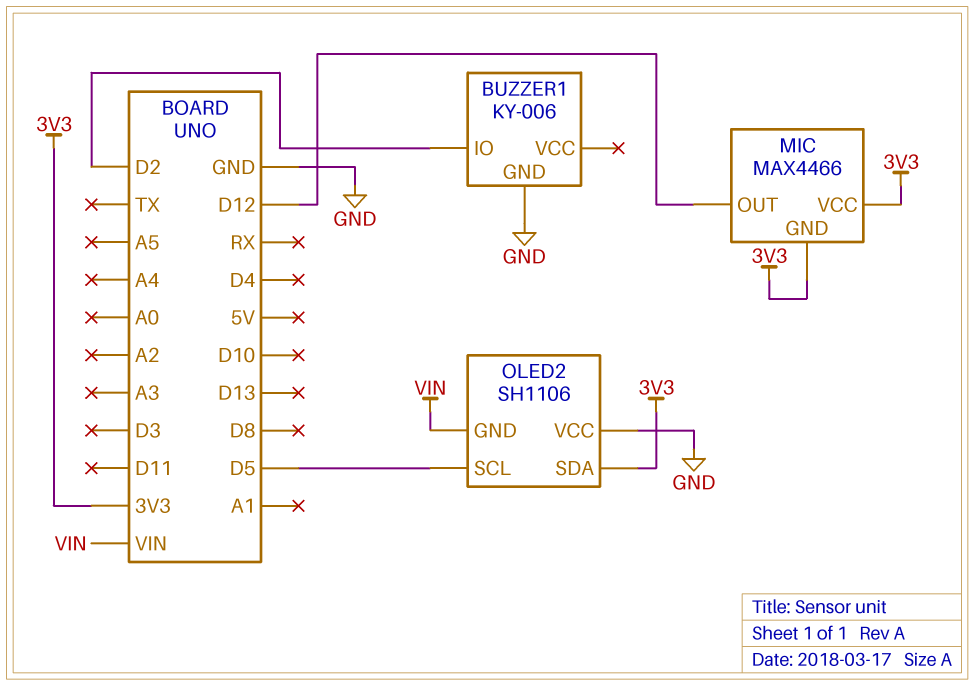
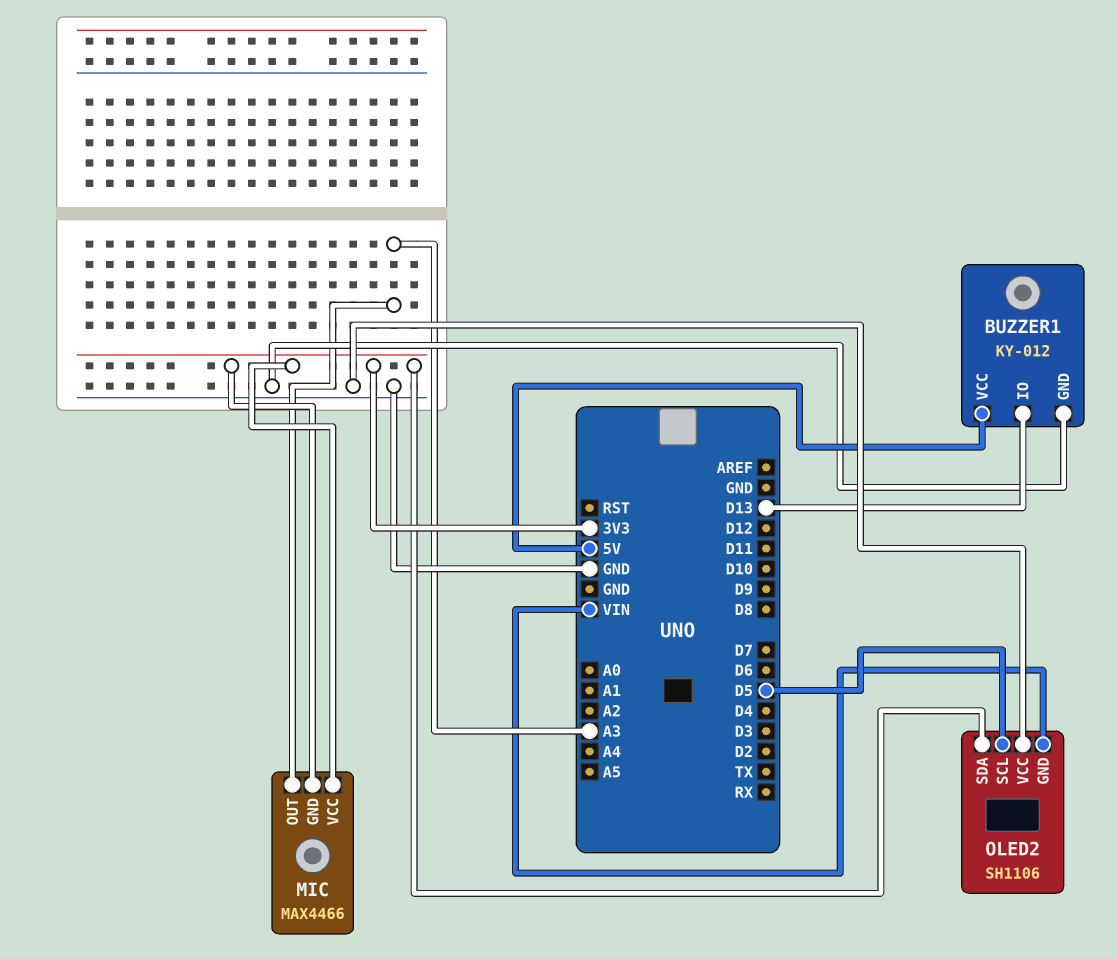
BUZZER1: KY-006 -> KY-012
BUZZER1 pin IO: D2 -> D13
BUZZER1 pin VCC: none -> 5V
MIC pin OUT: D12 -> A3

